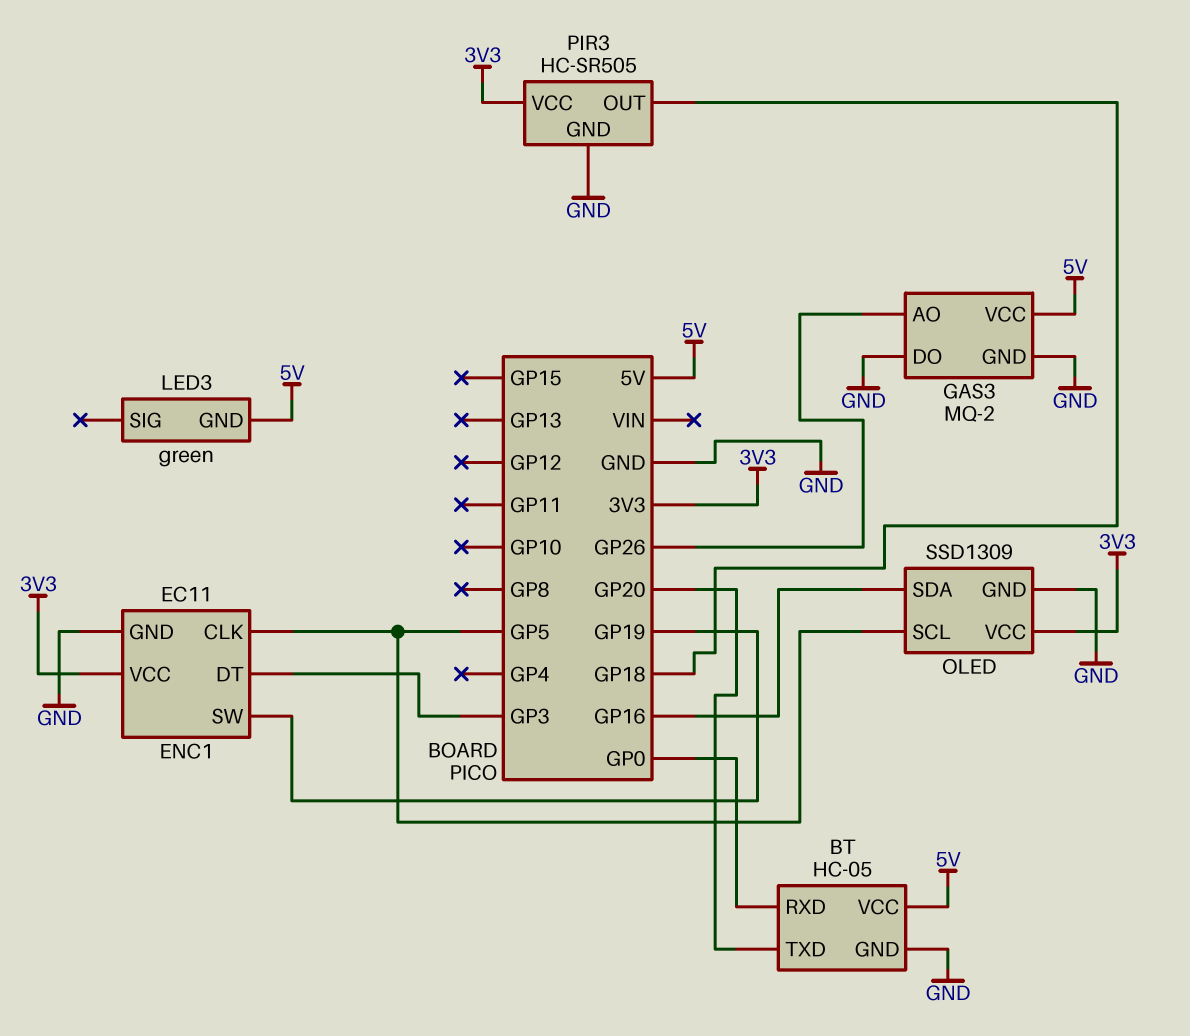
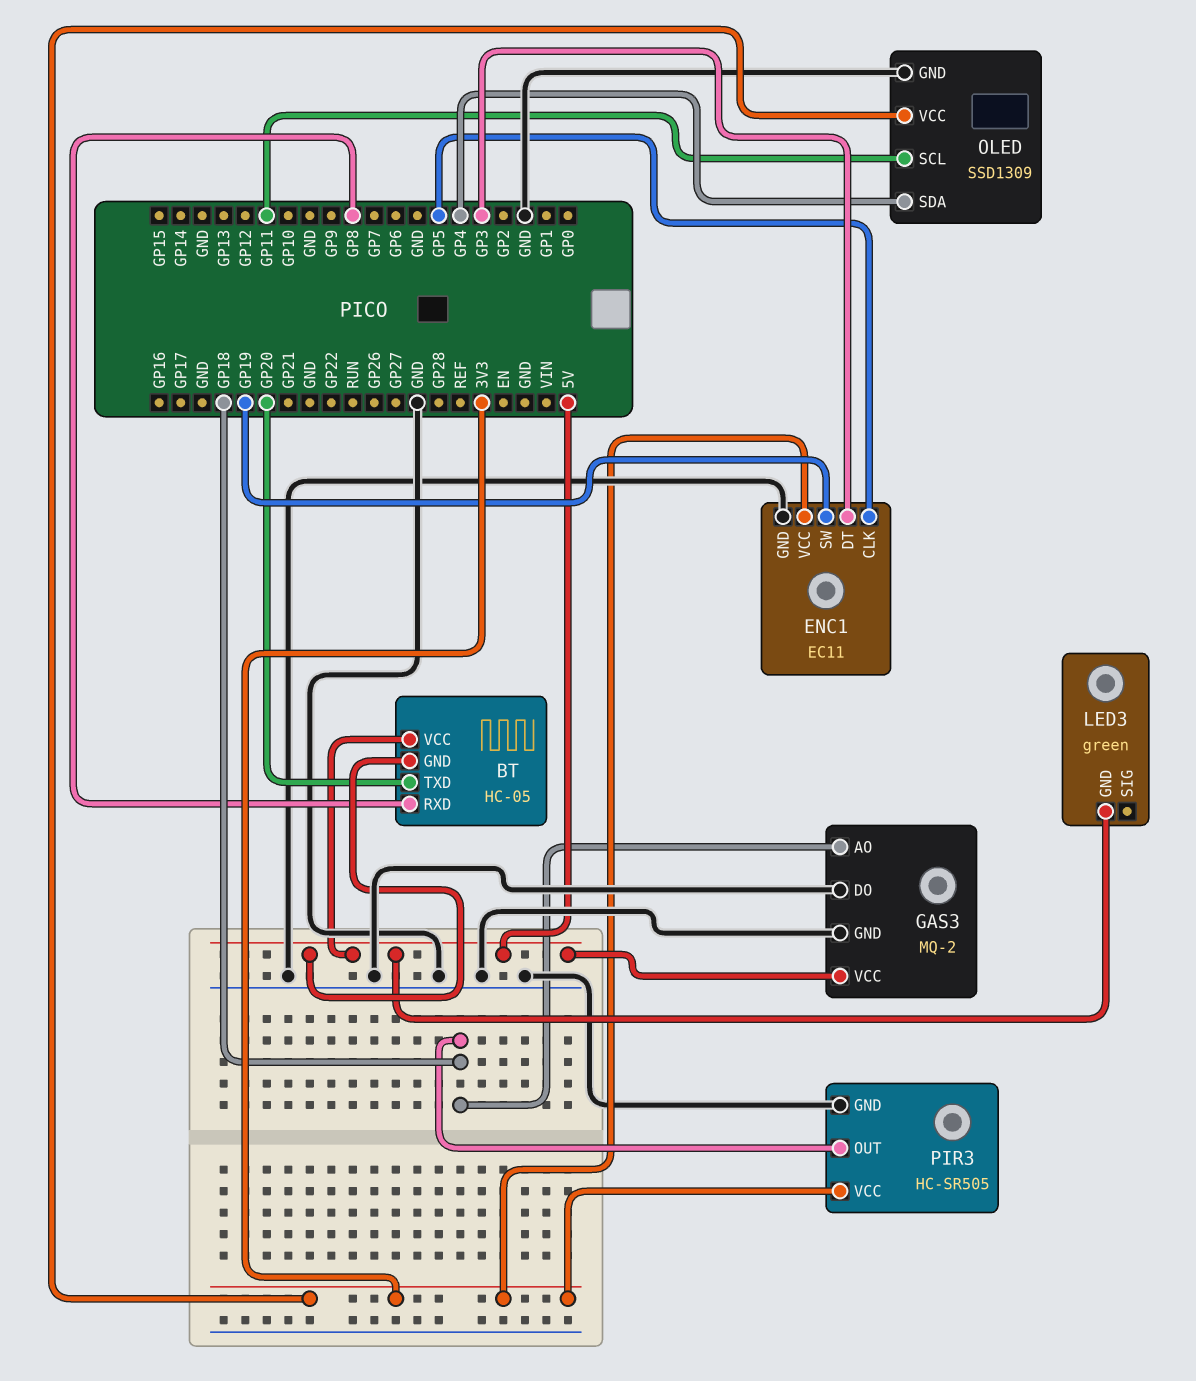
BT pin GND: GND -> 5V
BT pin RXD: GP0 -> GP8
GAS3 pin AO: GP26 -> GP18
OLED pin SCL: GP5 -> GP11
OLED pin SDA: GP16 -> GP4

